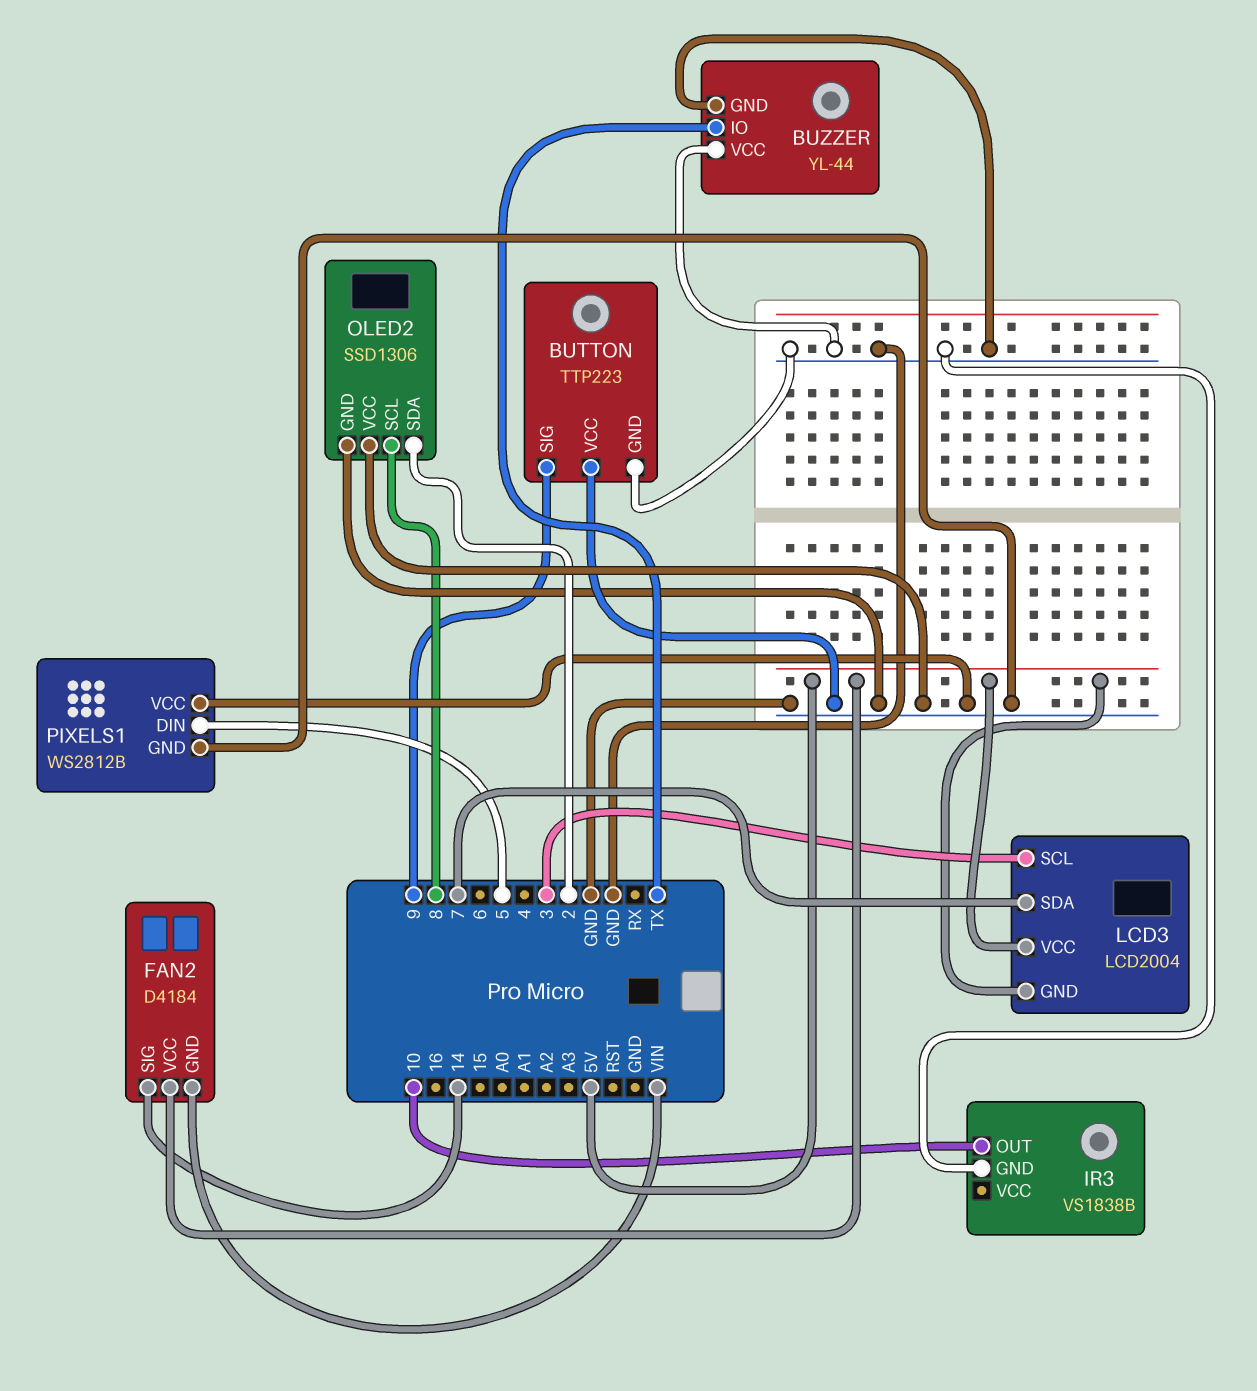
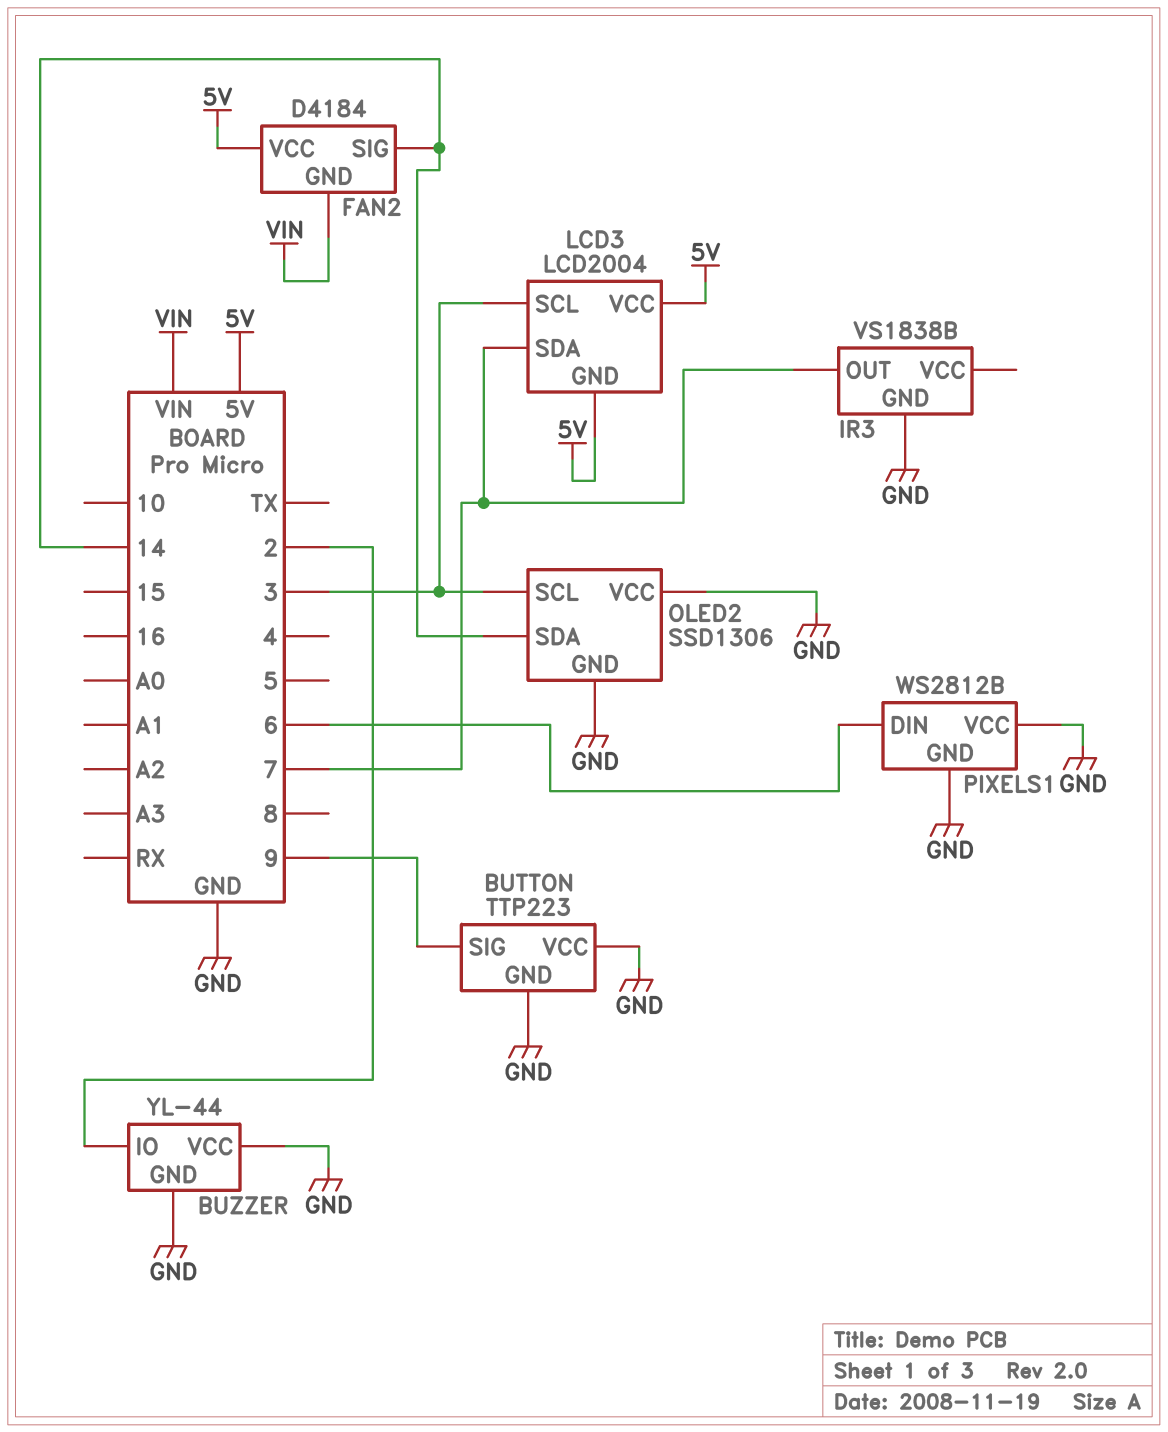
BUZZER pin IO: TX -> 2
IR3 pin OUT: 10 -> 7
OLED2 pin SCL: 8 -> 3
OLED2 pin SDA: 2 -> 14
PIXELS1 pin DIN: 5 -> 6

